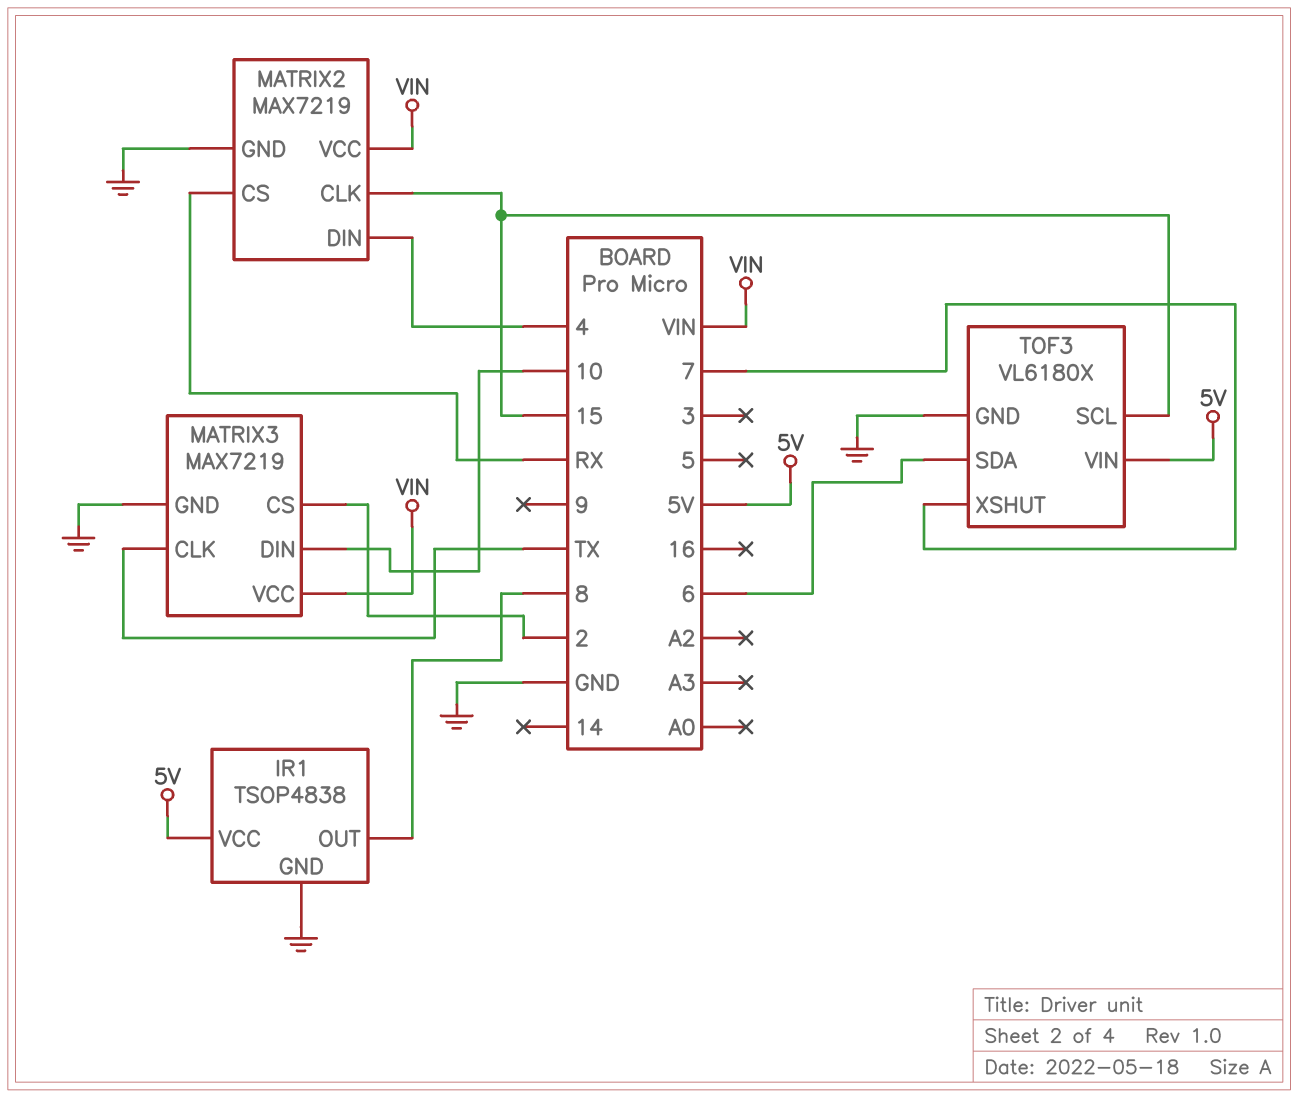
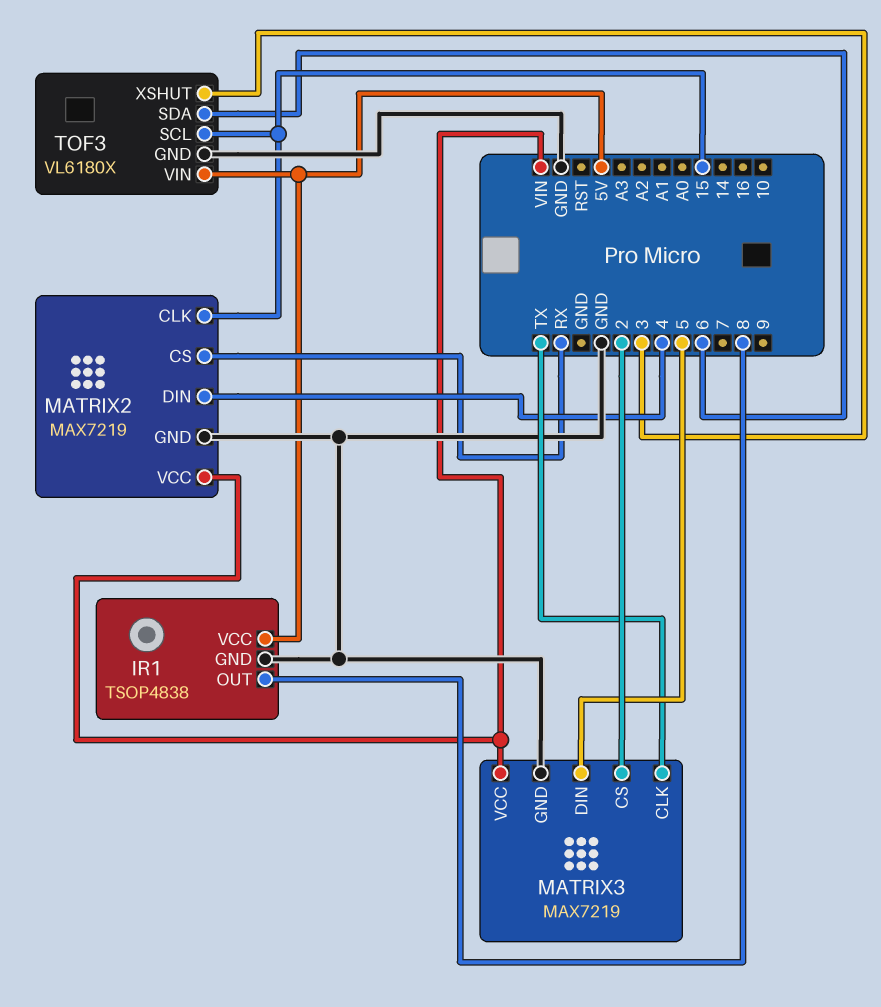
MATRIX3 pin DIN: 10 -> 5
TOF3 pin XSHUT: 7 -> 3

